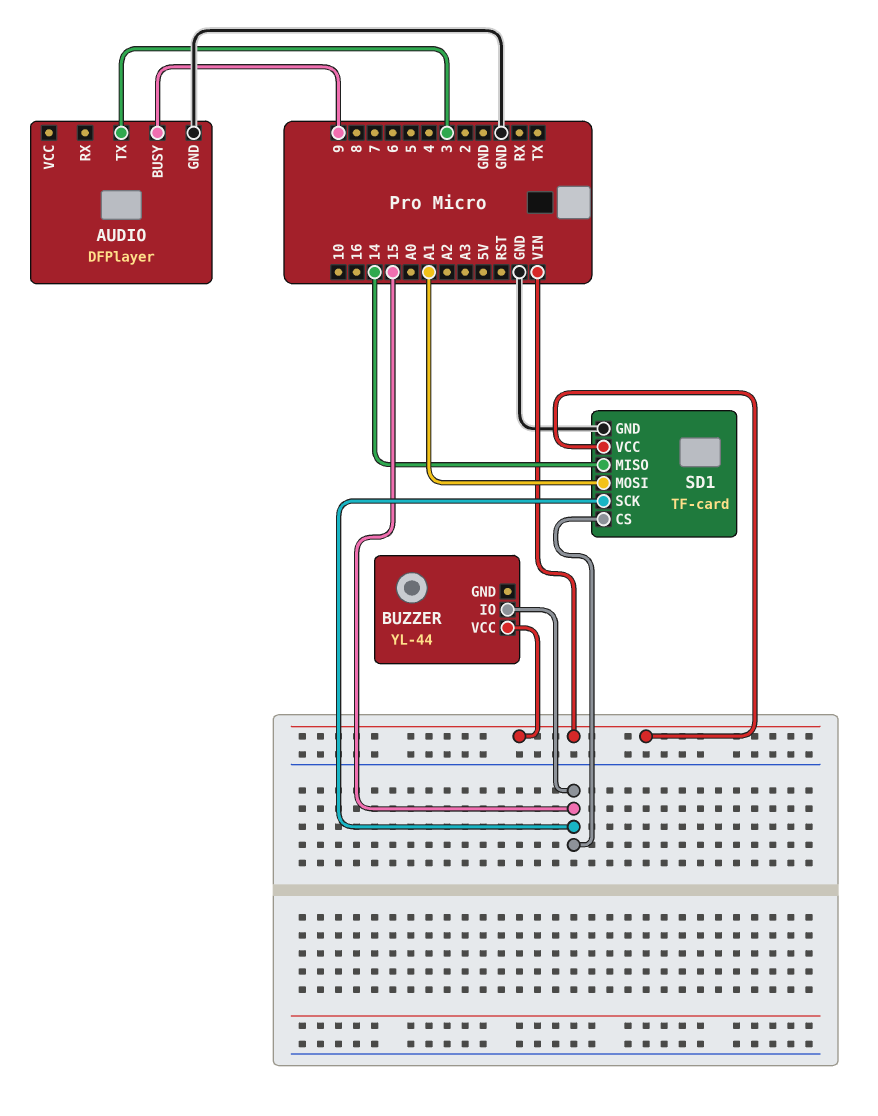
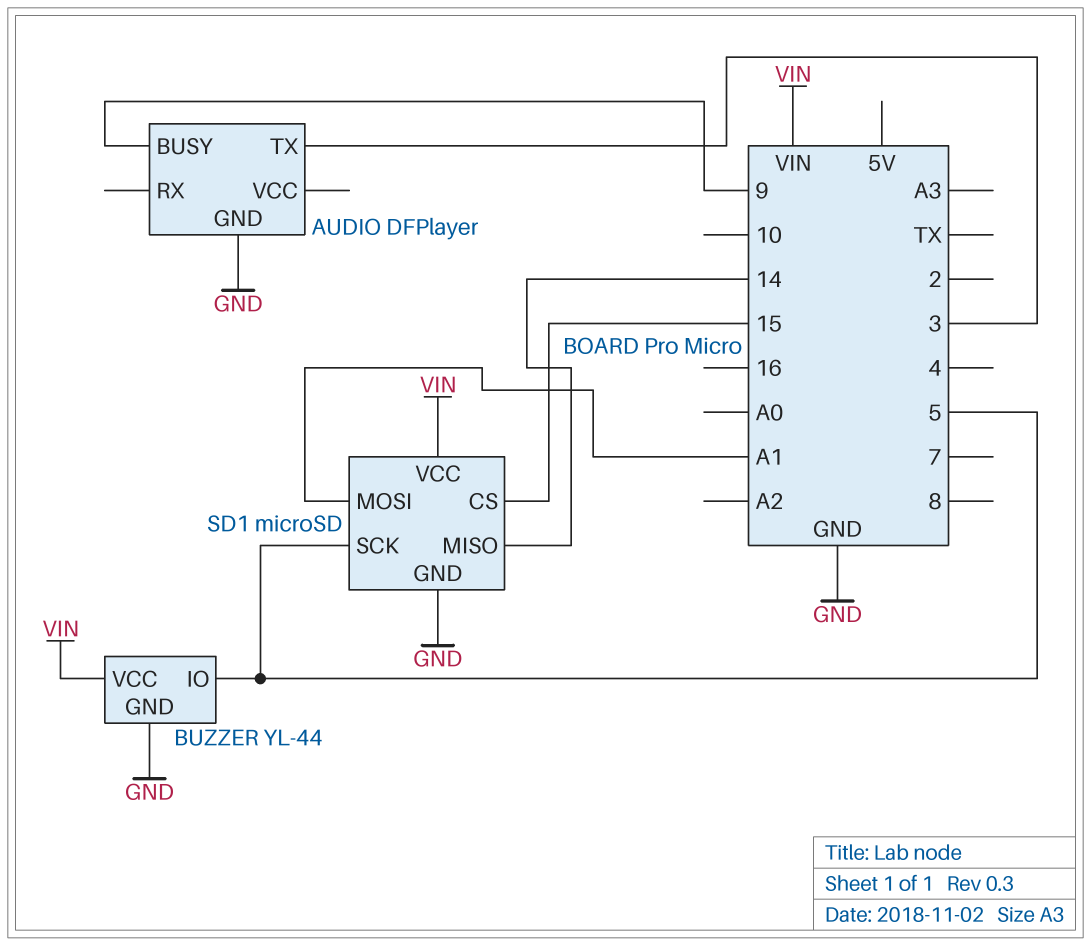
BUZZER pin GND: none -> GND
BUZZER pin IO: 15 -> 5
SD1: TF-card -> microSD
SD1 pin SCK: 15 -> 5

